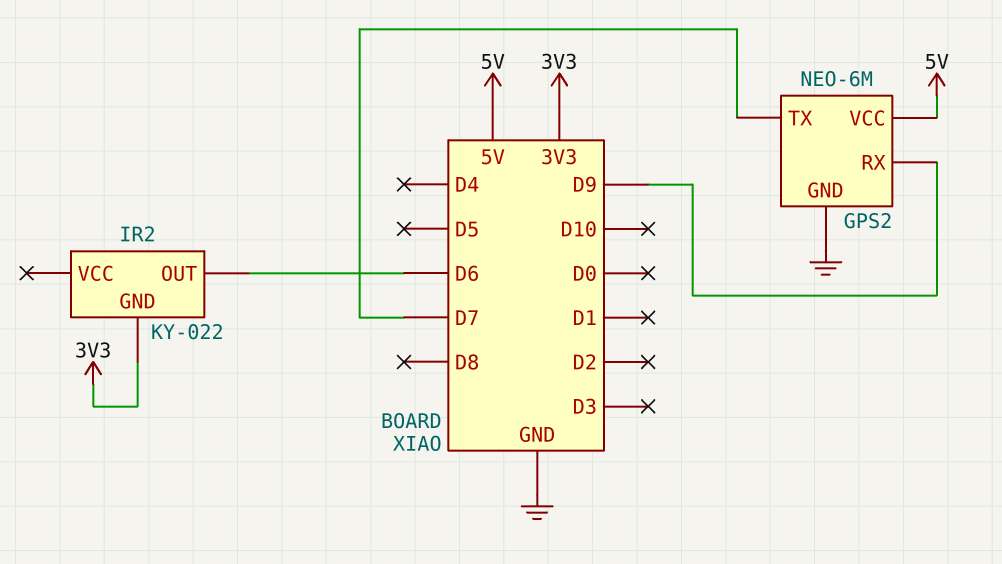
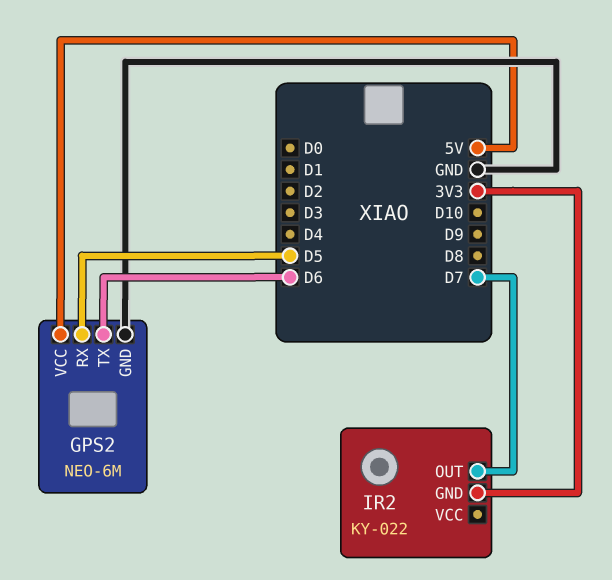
GPS2 pin RX: D9 -> D5
GPS2 pin TX: D7 -> D6
IR2 pin OUT: D6 -> D7

